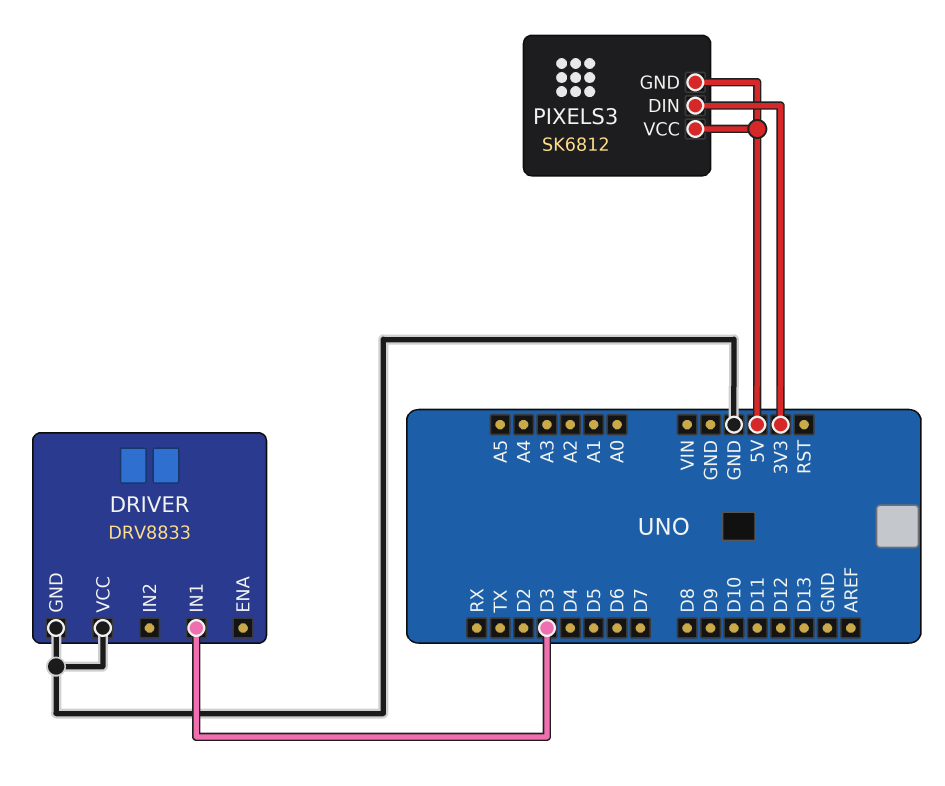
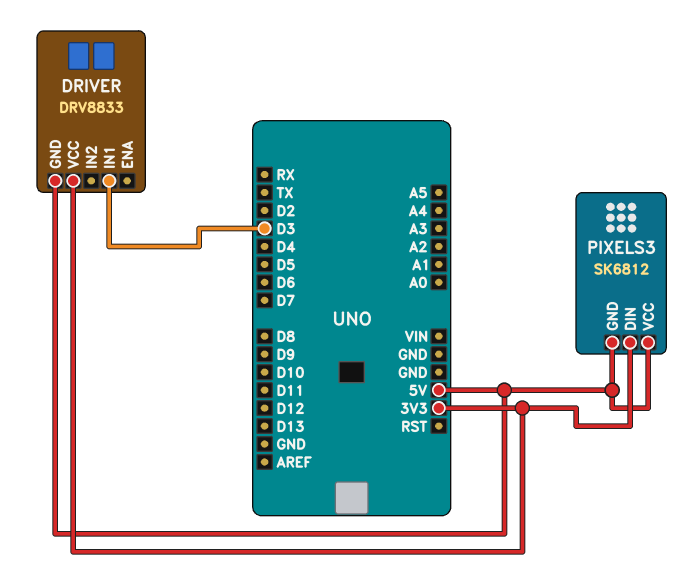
DRIVER pin GND: GND -> 5V
DRIVER pin VCC: GND -> 3V3

